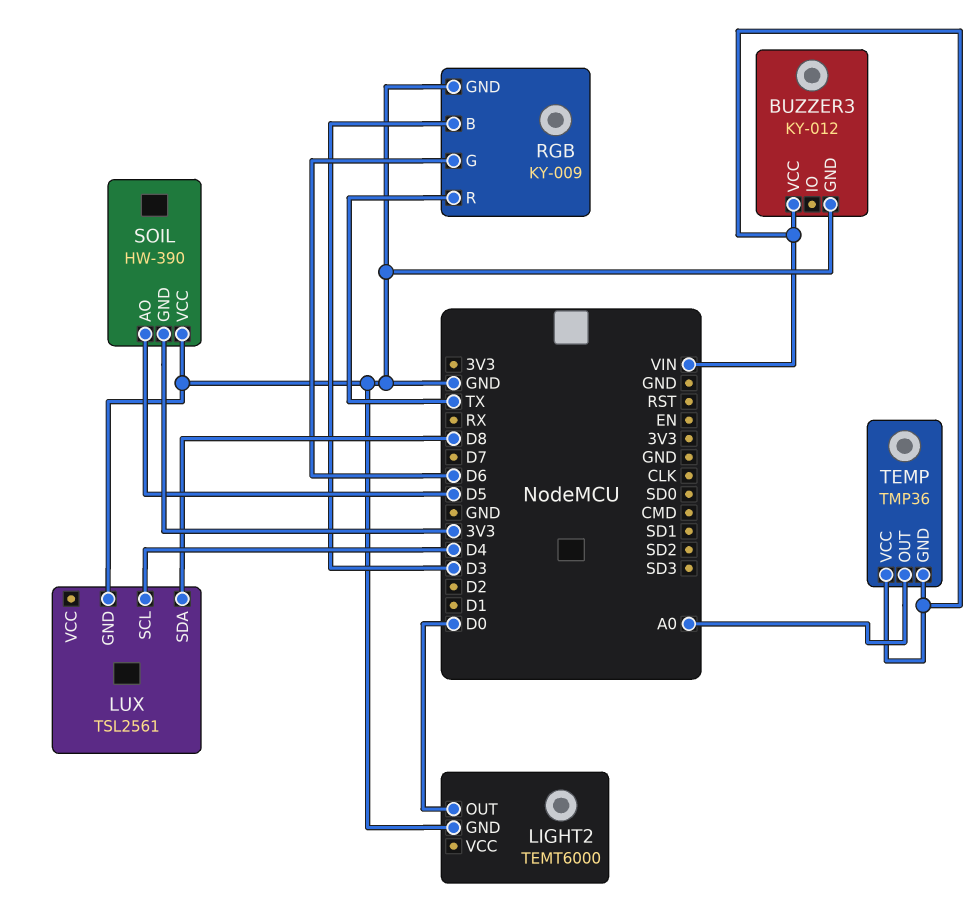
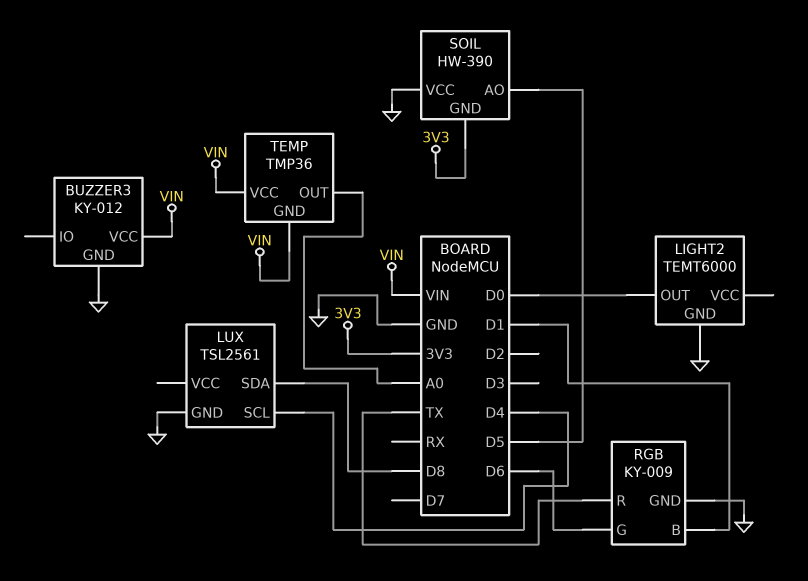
RGB pin B: D3 -> D1

